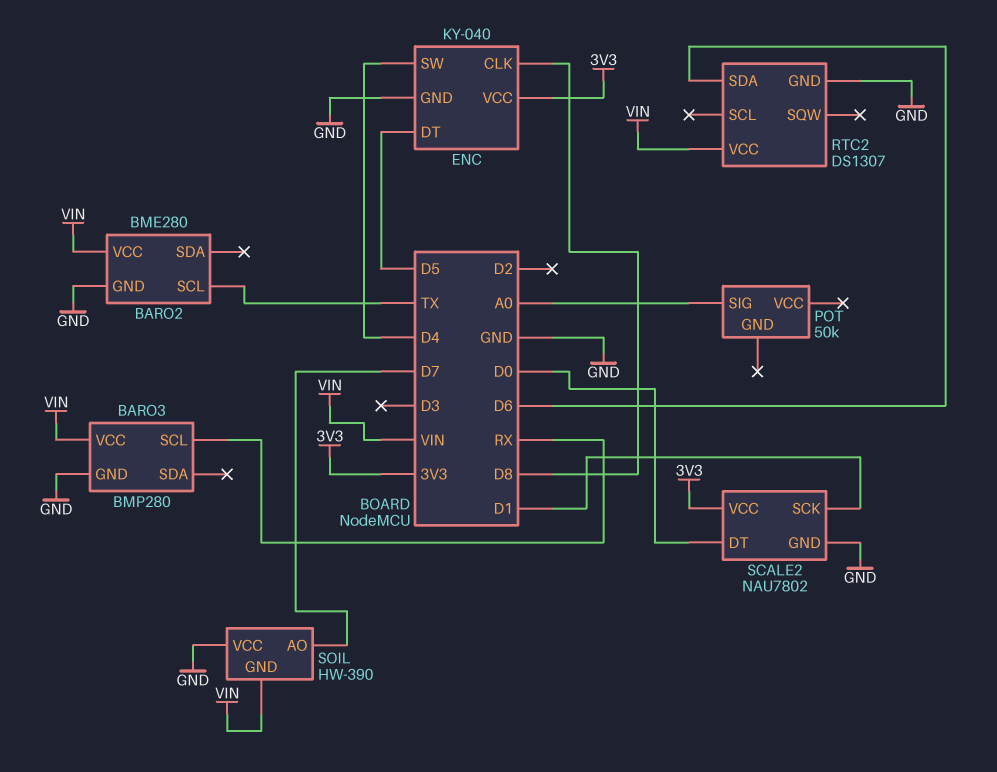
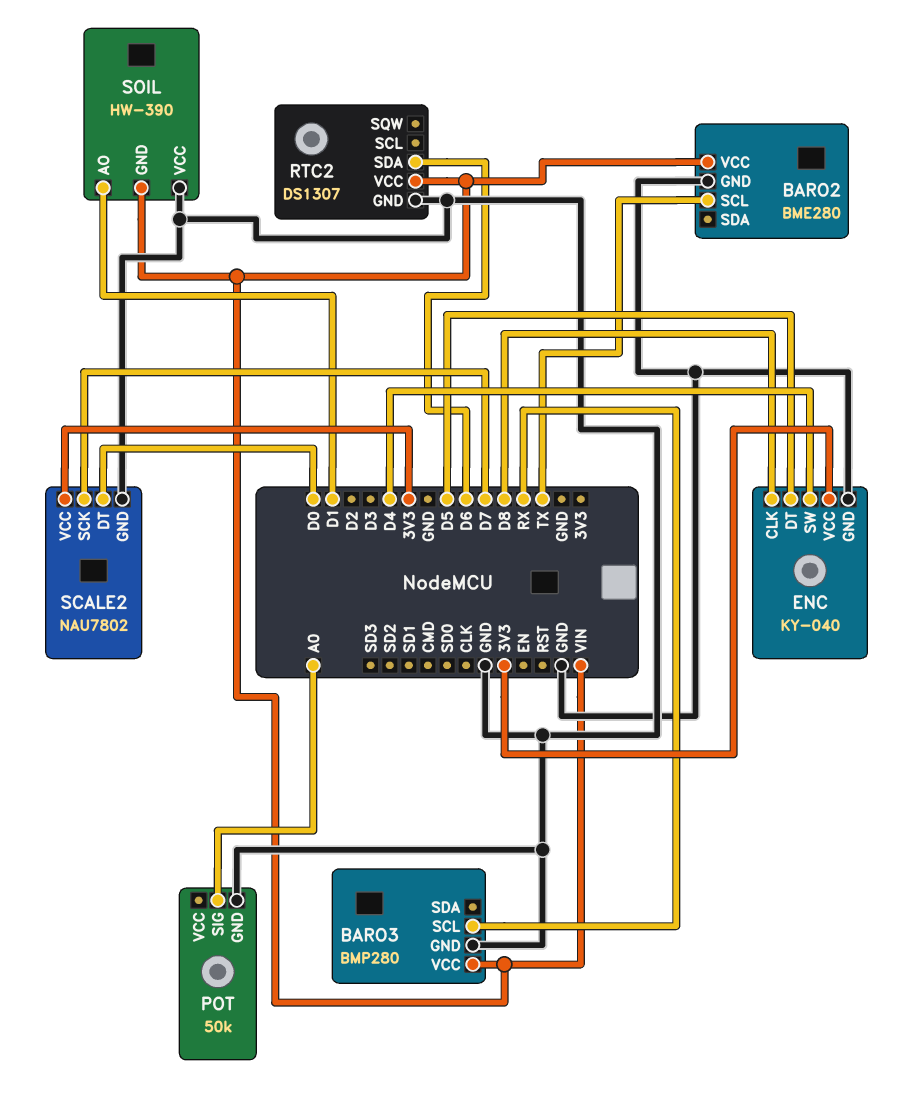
POT pin GND: none -> GND
SCALE2 pin SCK: D1 -> D7
SOIL pin AO: D7 -> D1

